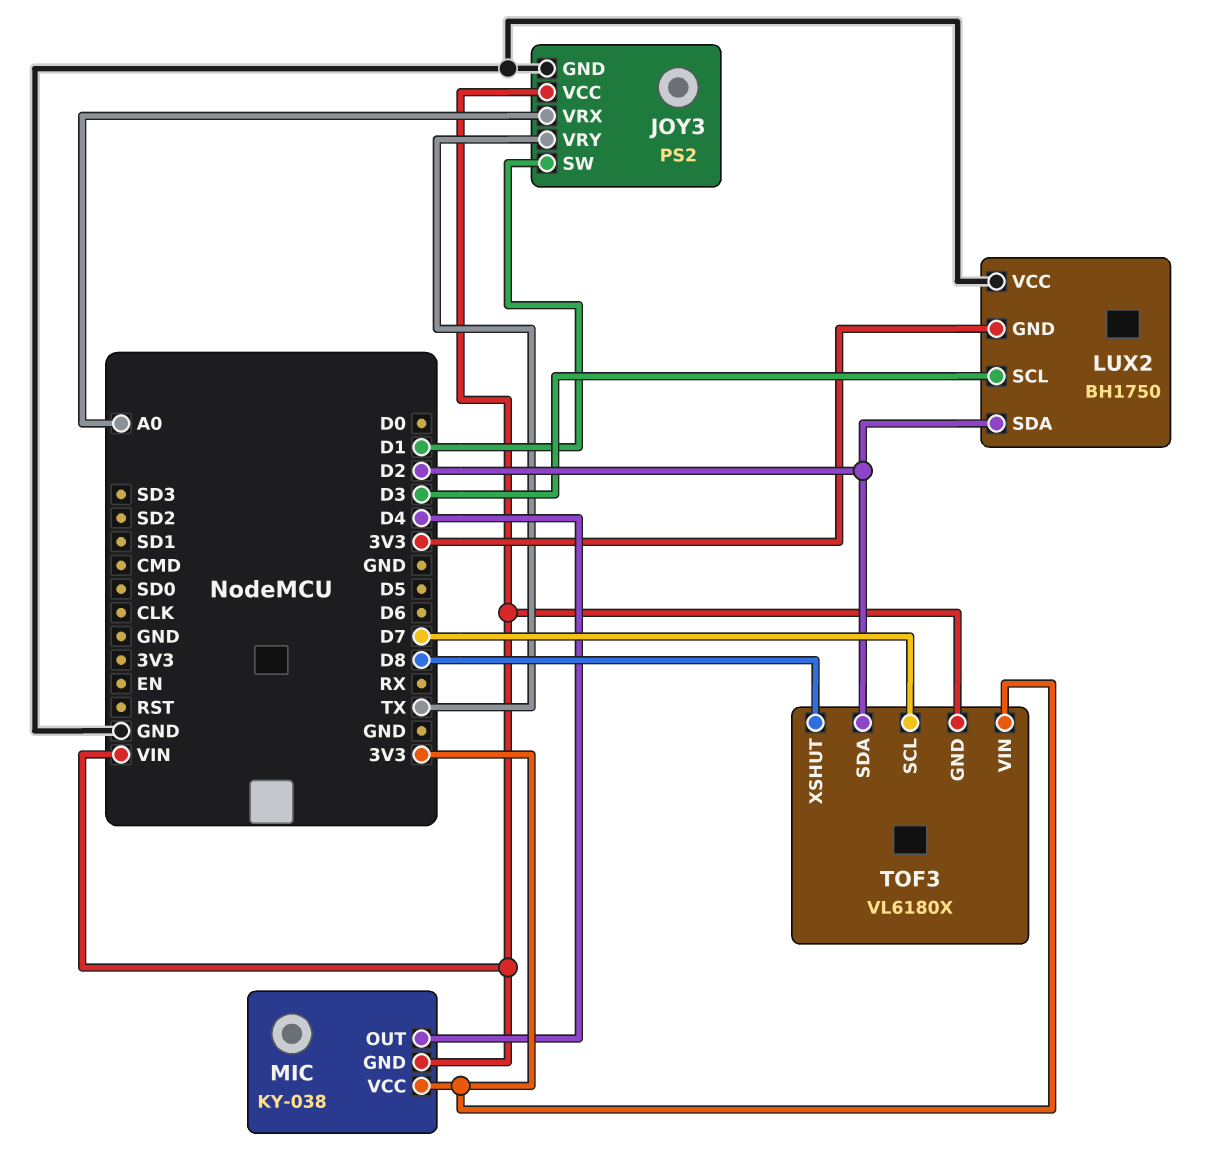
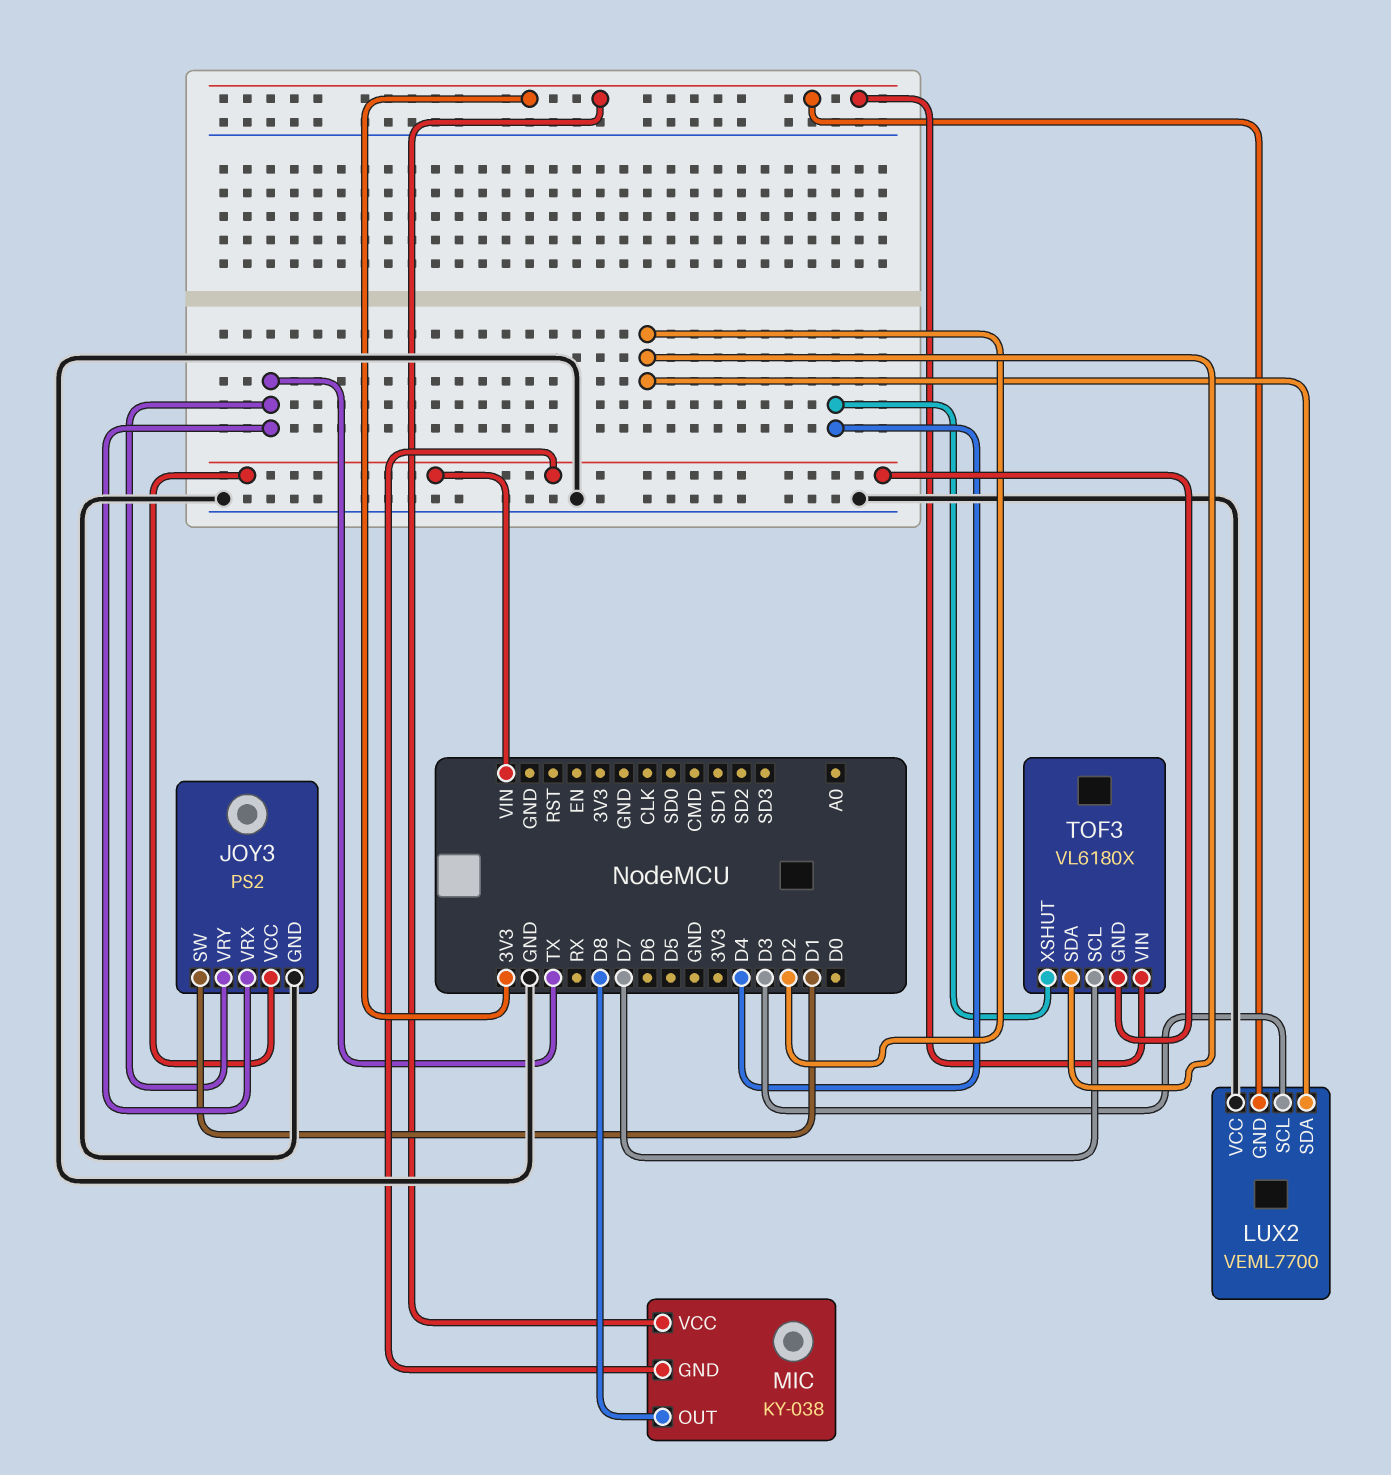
JOY3 pin VRX: A0 -> TX
LUX2: BH1750 -> VEML7700
MIC pin OUT: D4 -> D8
TOF3 pin XSHUT: D8 -> D4

